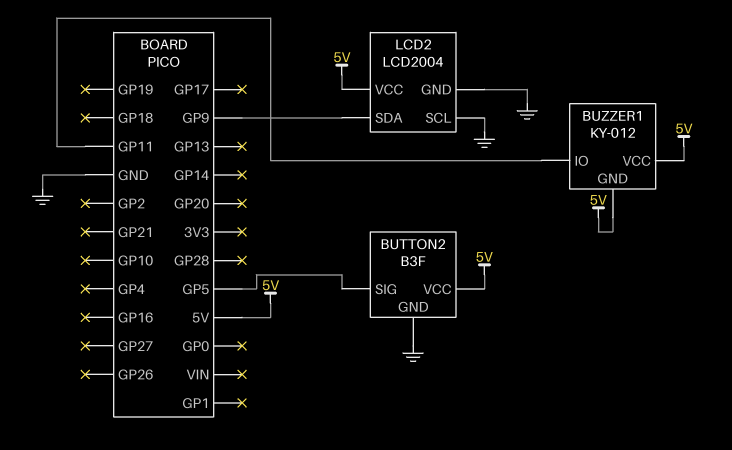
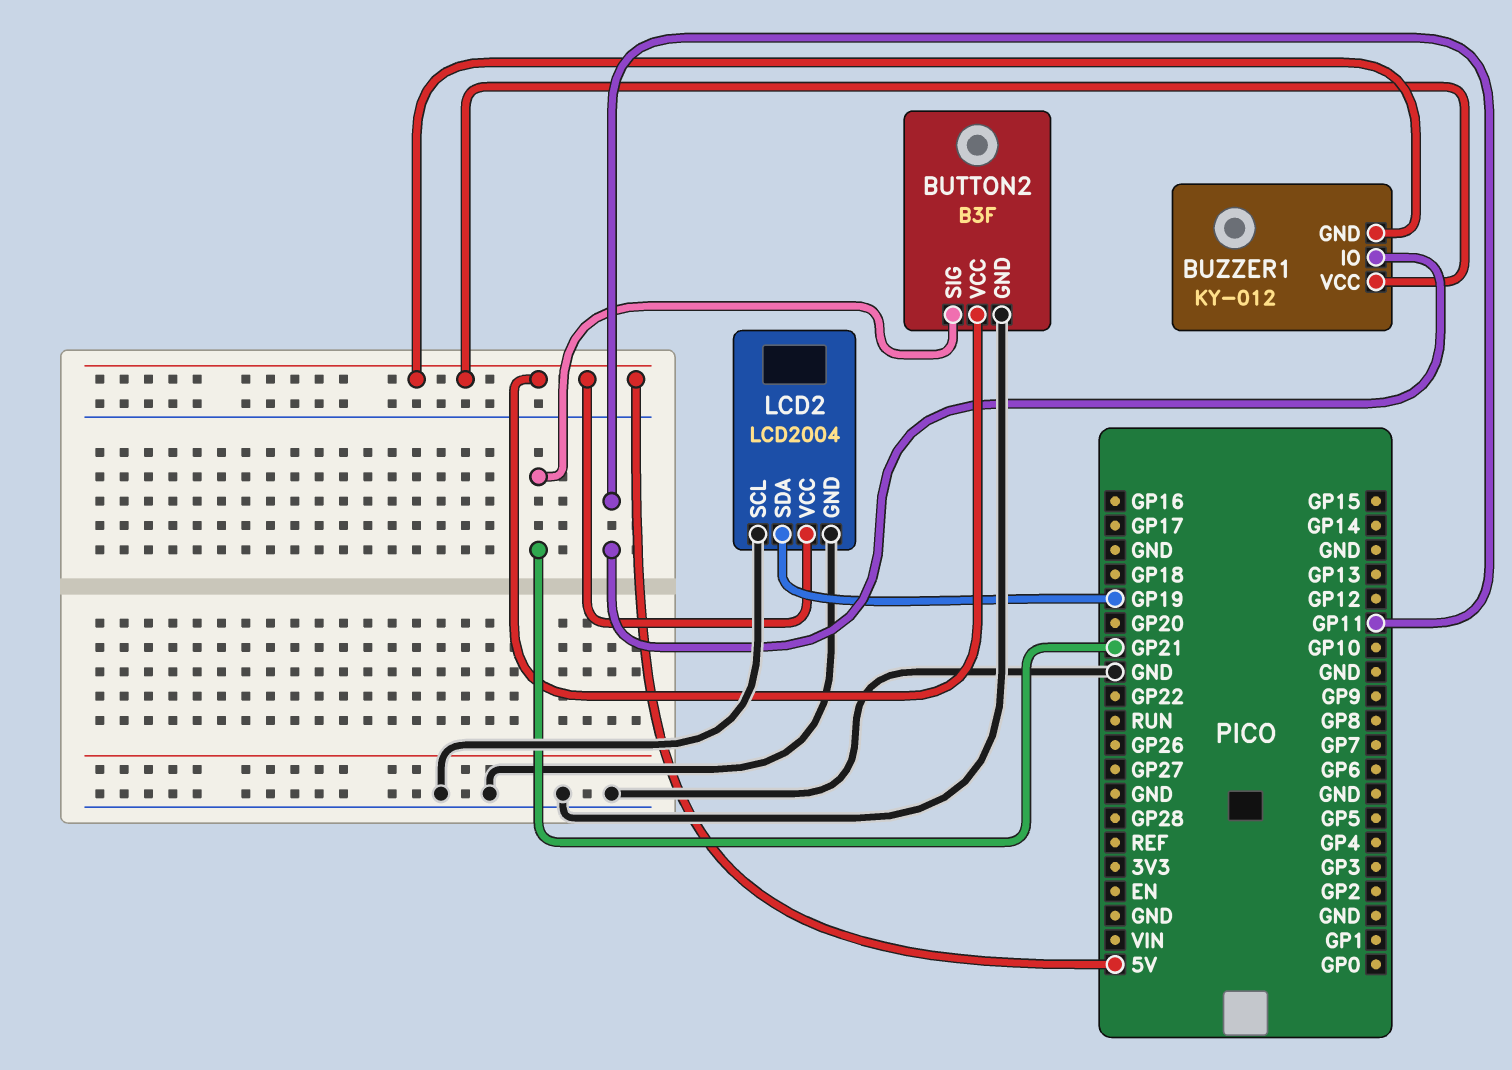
BUTTON2 pin SIG: GP5 -> GP21
LCD2 pin SDA: GP9 -> GP19

